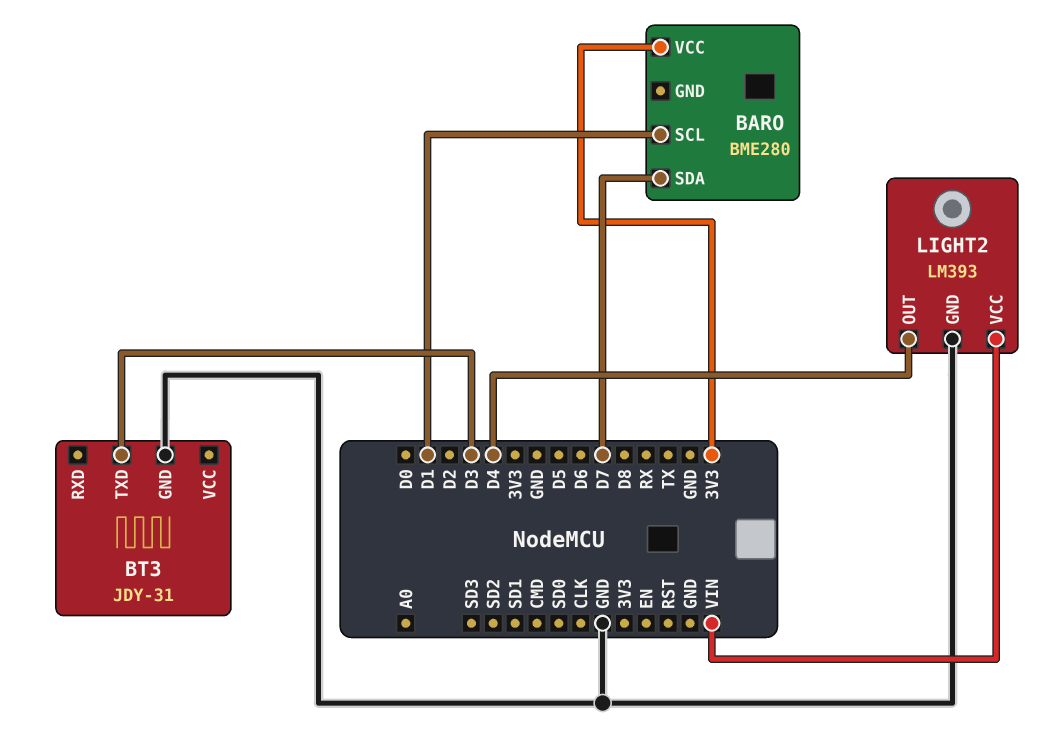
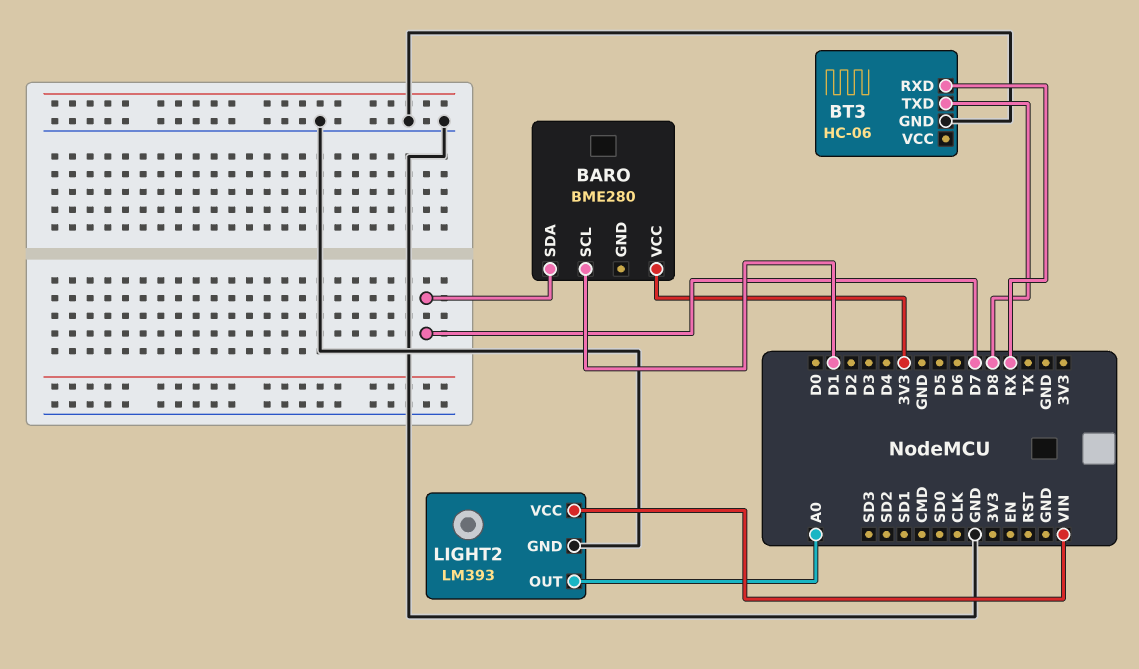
BT3: JDY-31 -> HC-06
BT3 pin RXD: none -> RX
BT3 pin TXD: D3 -> D8
LIGHT2 pin OUT: D4 -> A0

